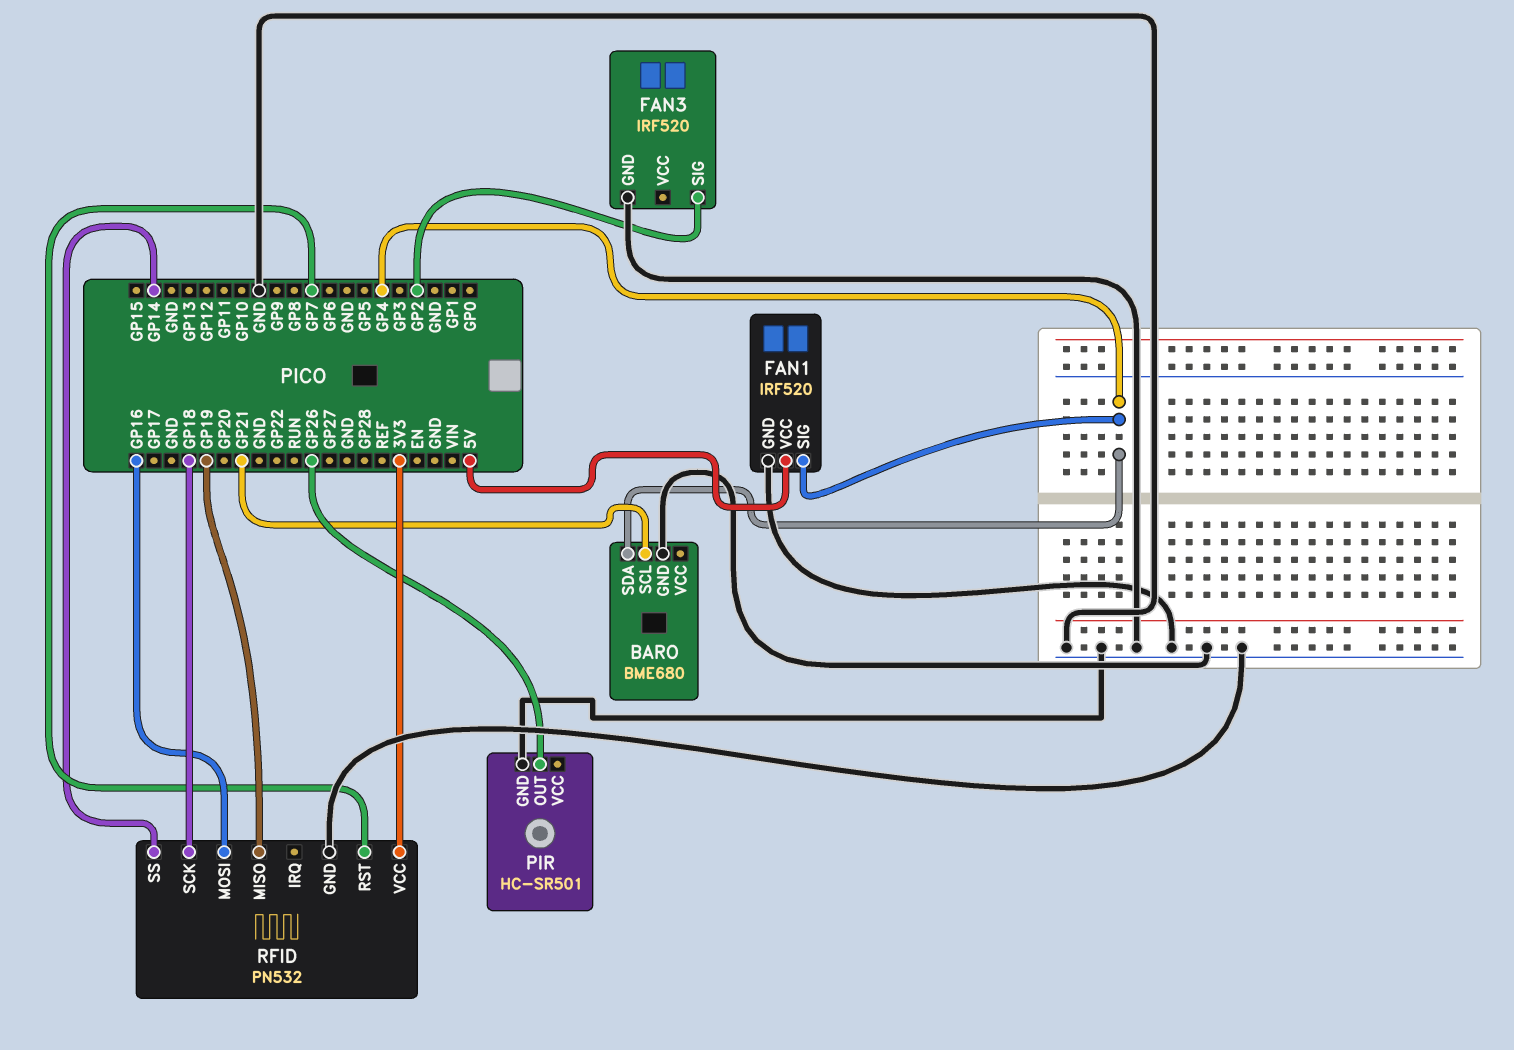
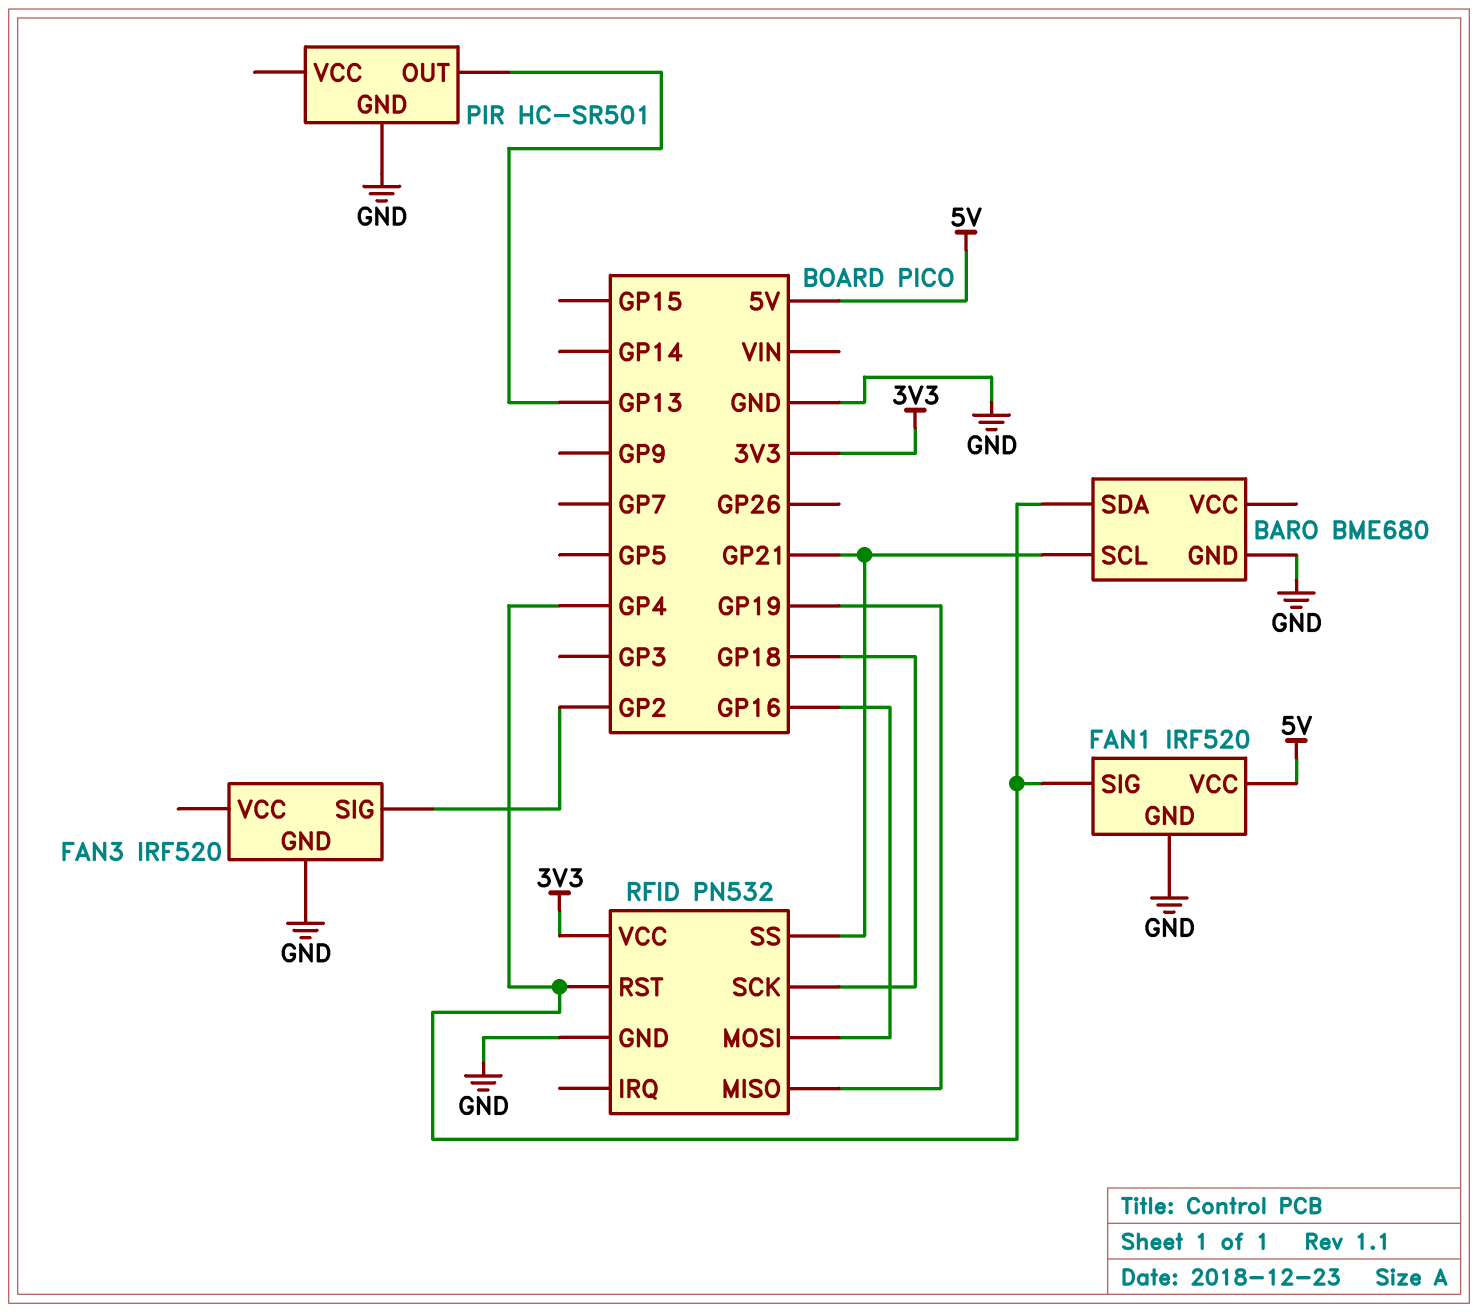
PIR pin OUT: GP26 -> GP13
RFID pin RST: GP7 -> GP4
RFID pin SS: GP14 -> GP21

